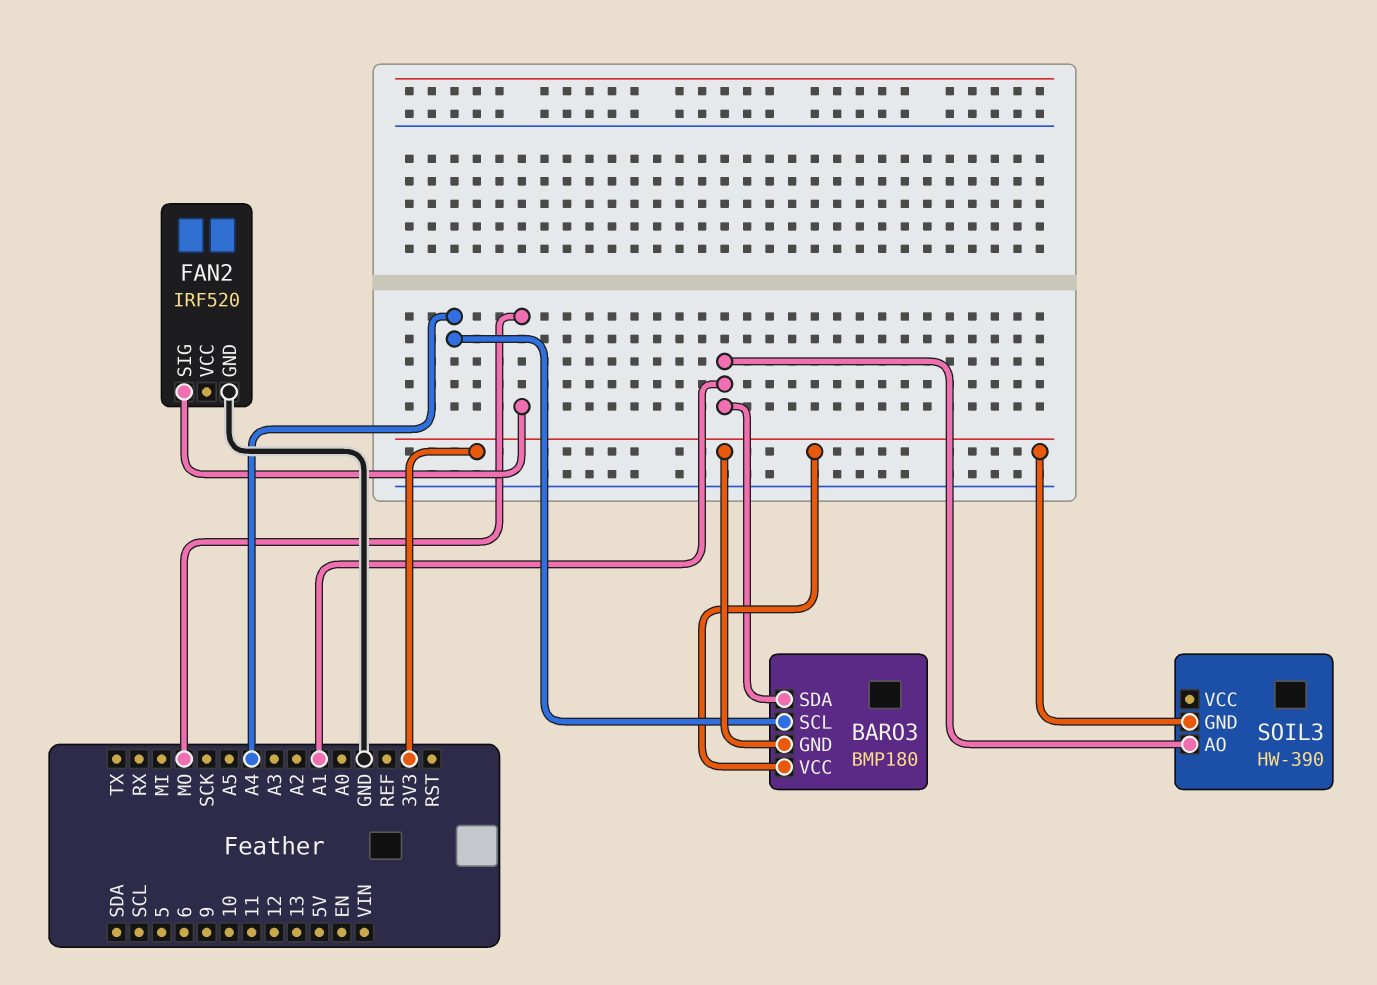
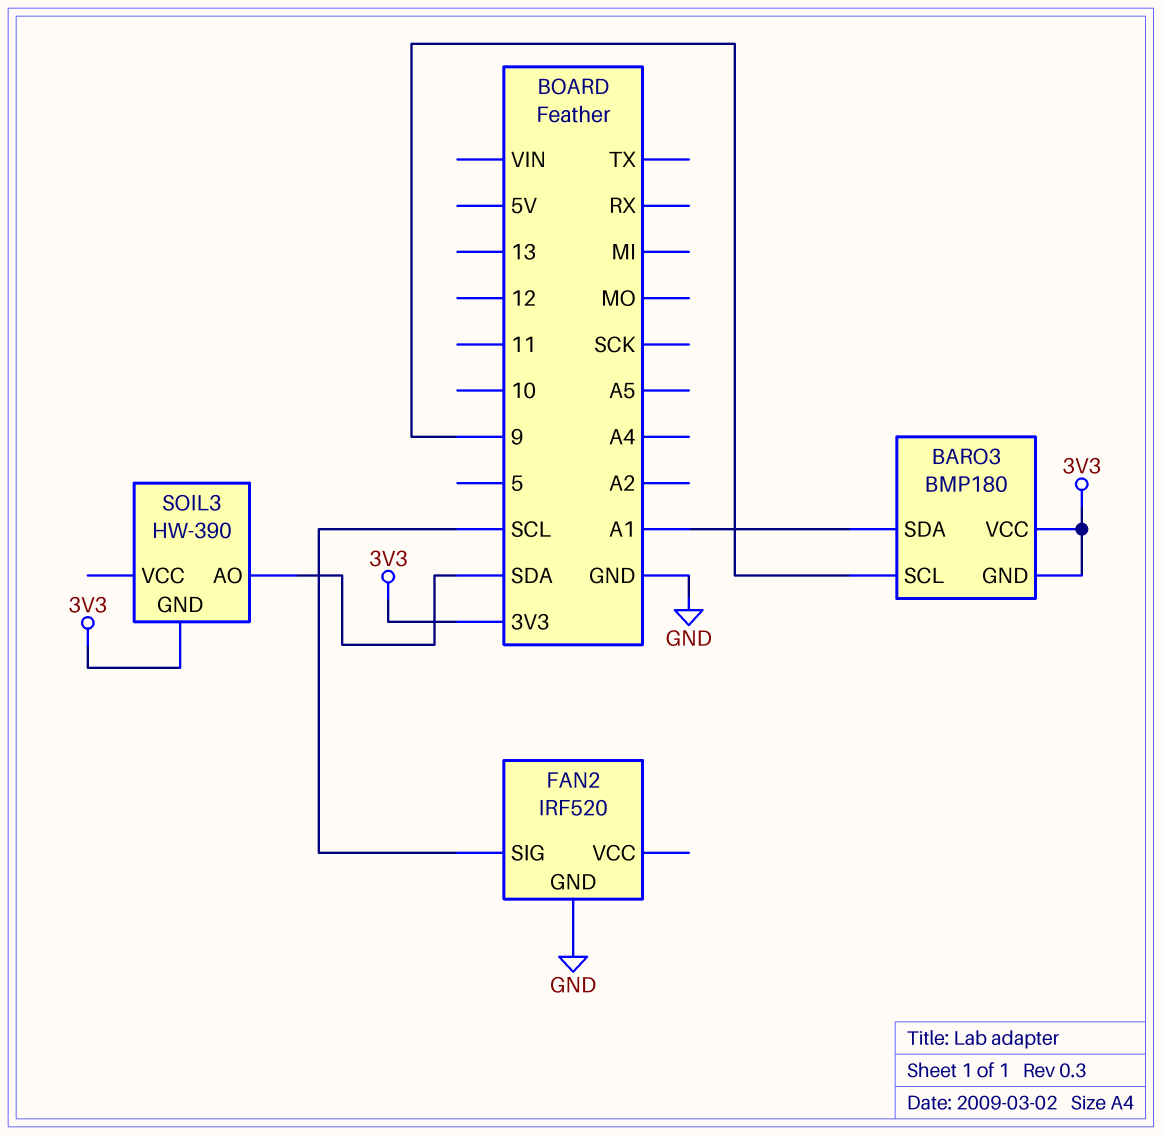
BARO3 pin SCL: A4 -> 9
FAN2 pin SIG: MO -> SCL
SOIL3 pin AO: A1 -> SDA

